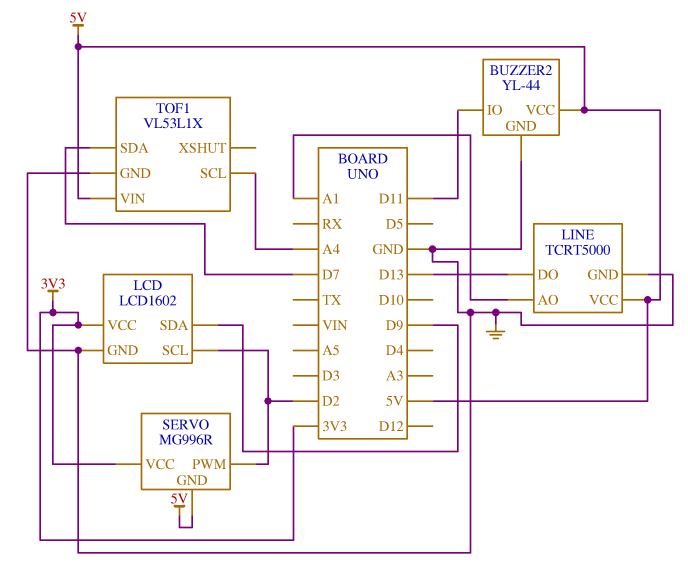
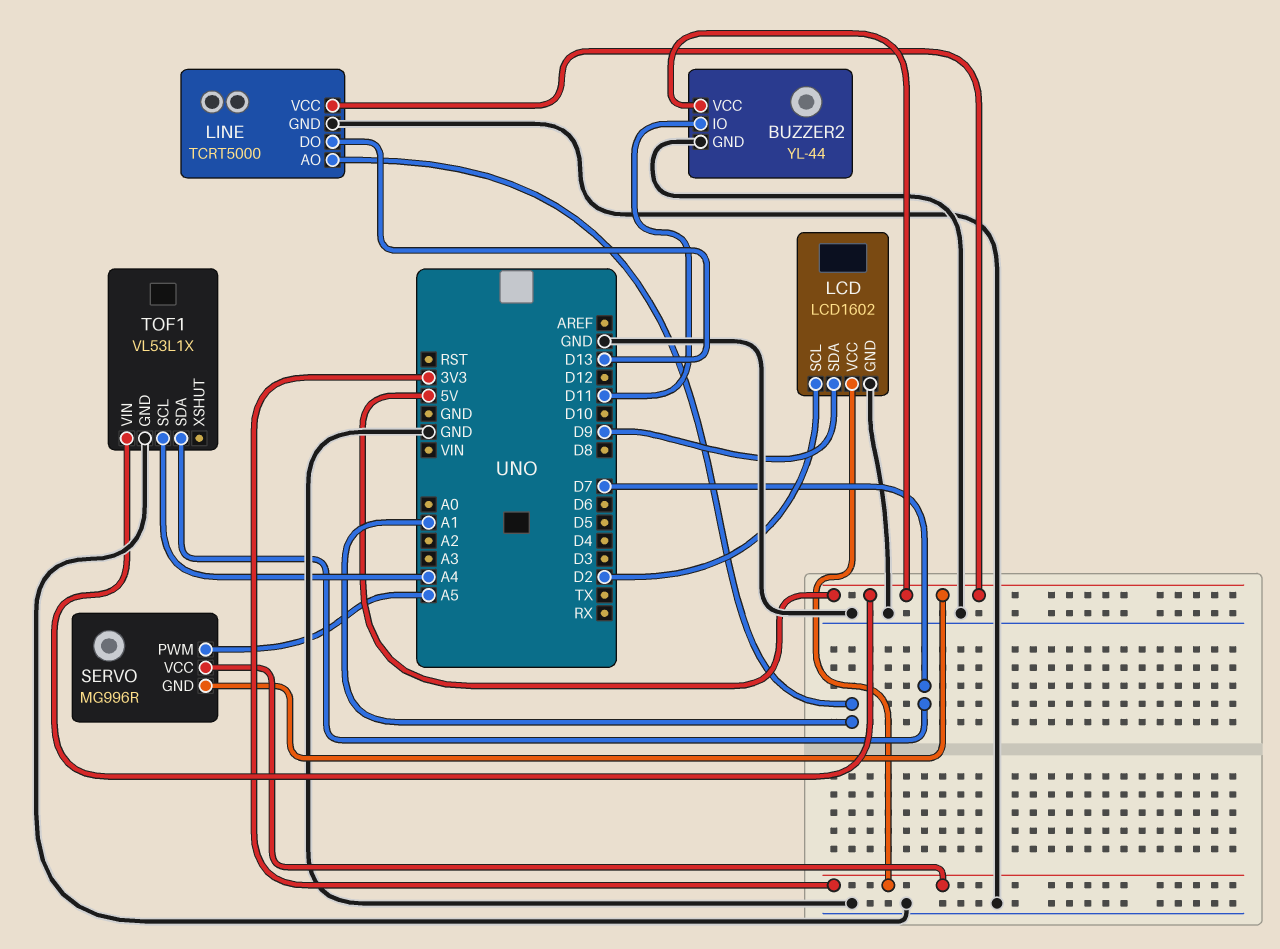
SERVO pin PWM: D2 -> A5

